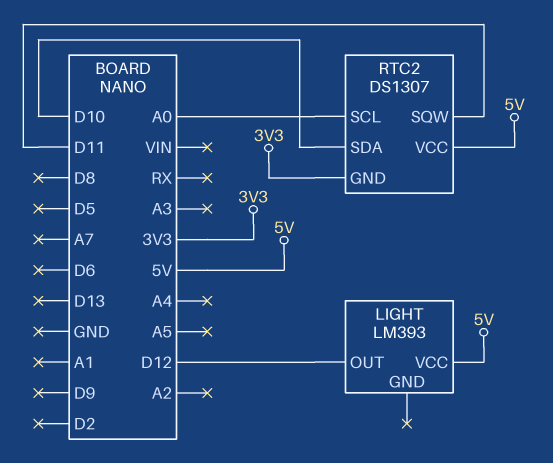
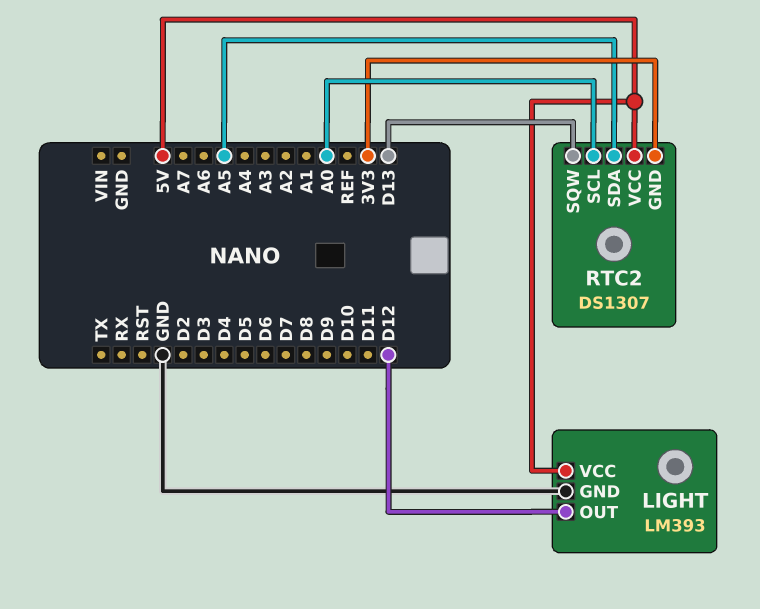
LIGHT pin GND: none -> GND
RTC2 pin SDA: D10 -> A5
RTC2 pin SQW: D11 -> D13

